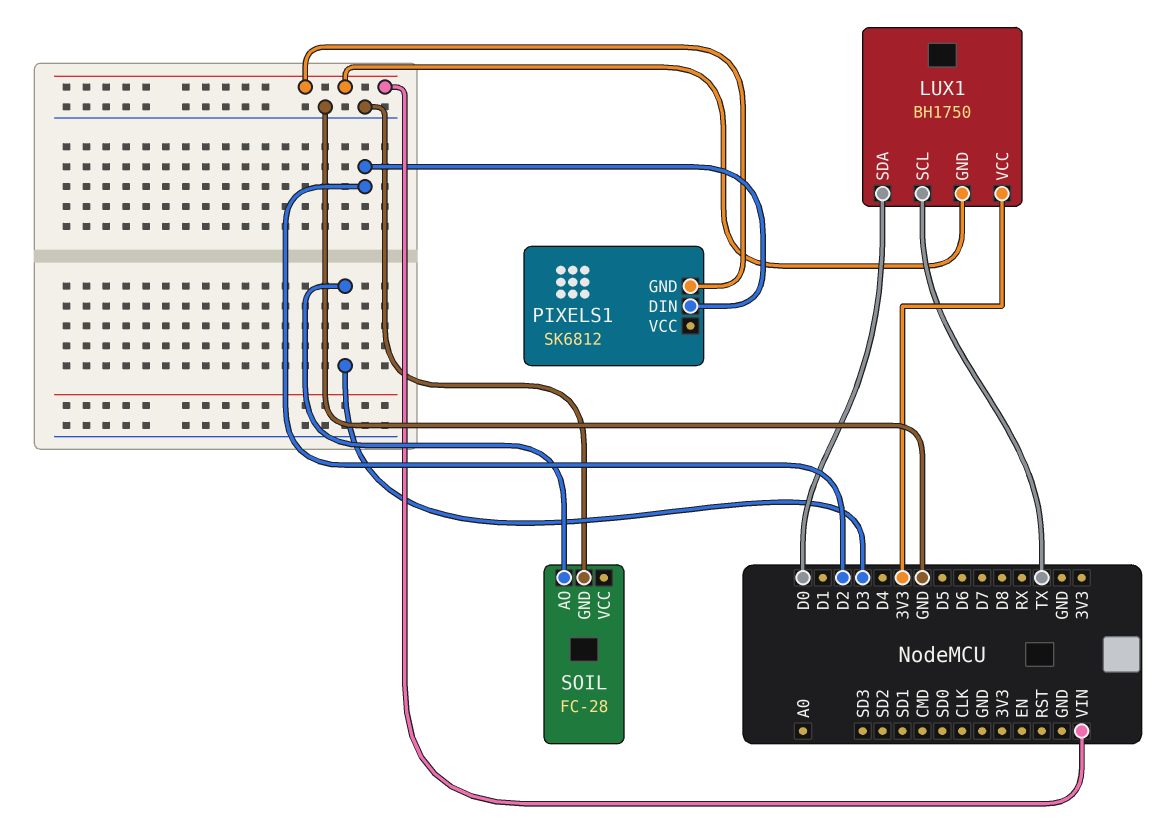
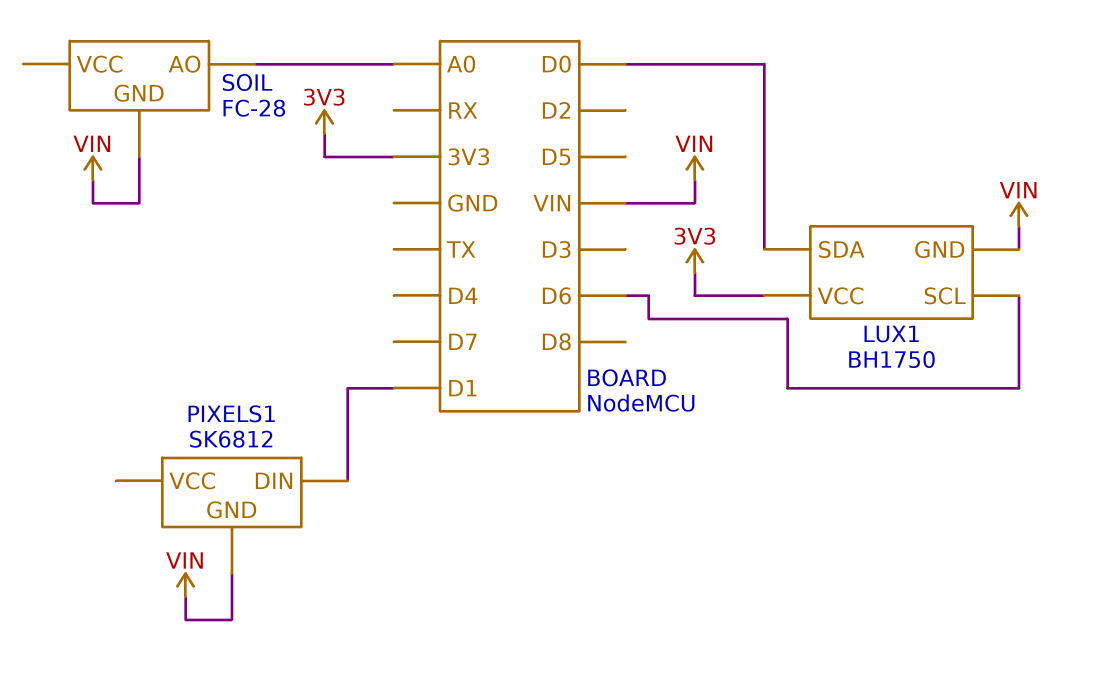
LUX1 pin SCL: TX -> D6
PIXELS1 pin DIN: D2 -> D1
SOIL pin AO: D3 -> A0
SOIL pin GND: GND -> VIN

